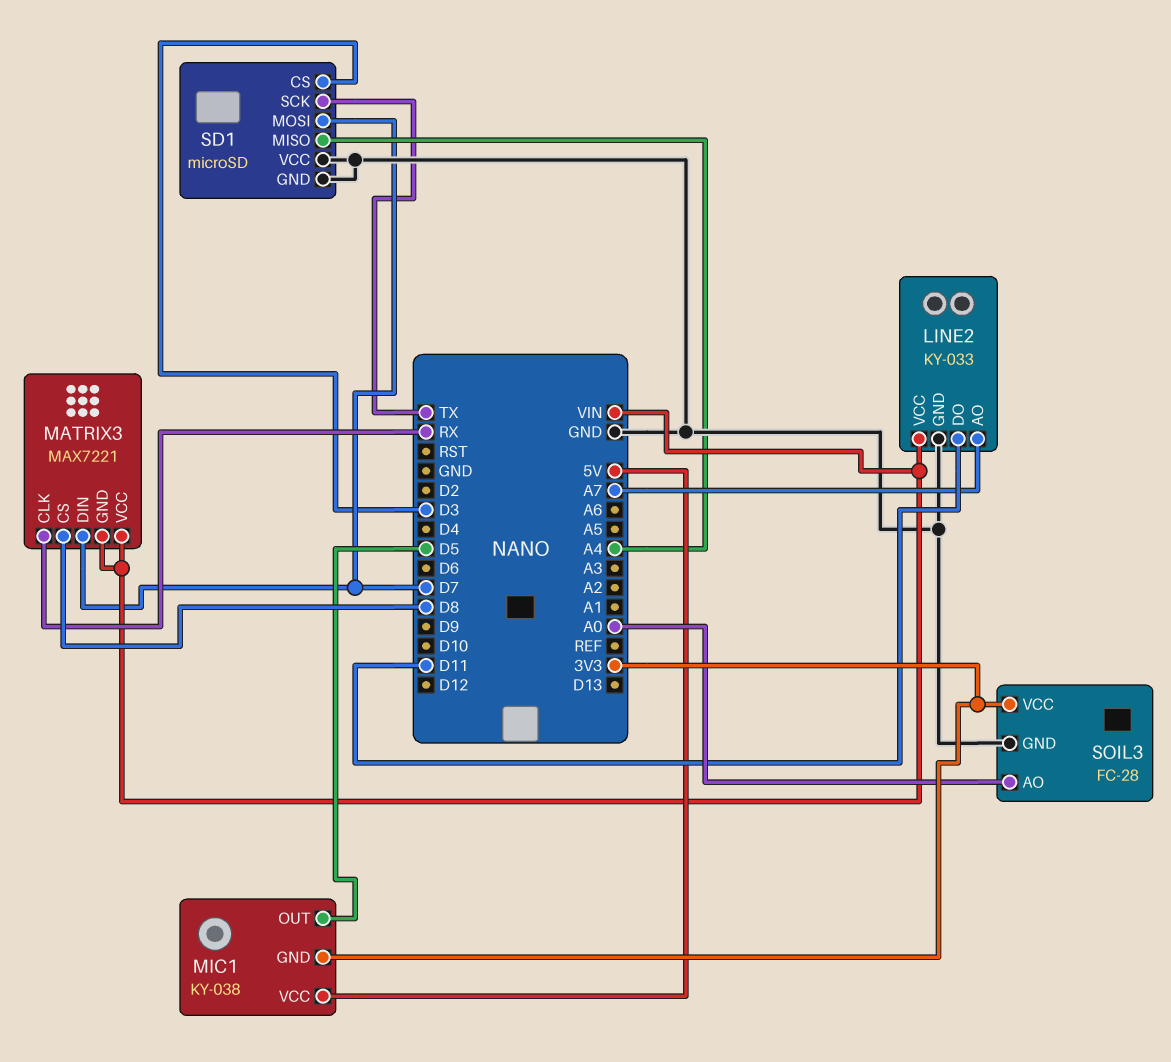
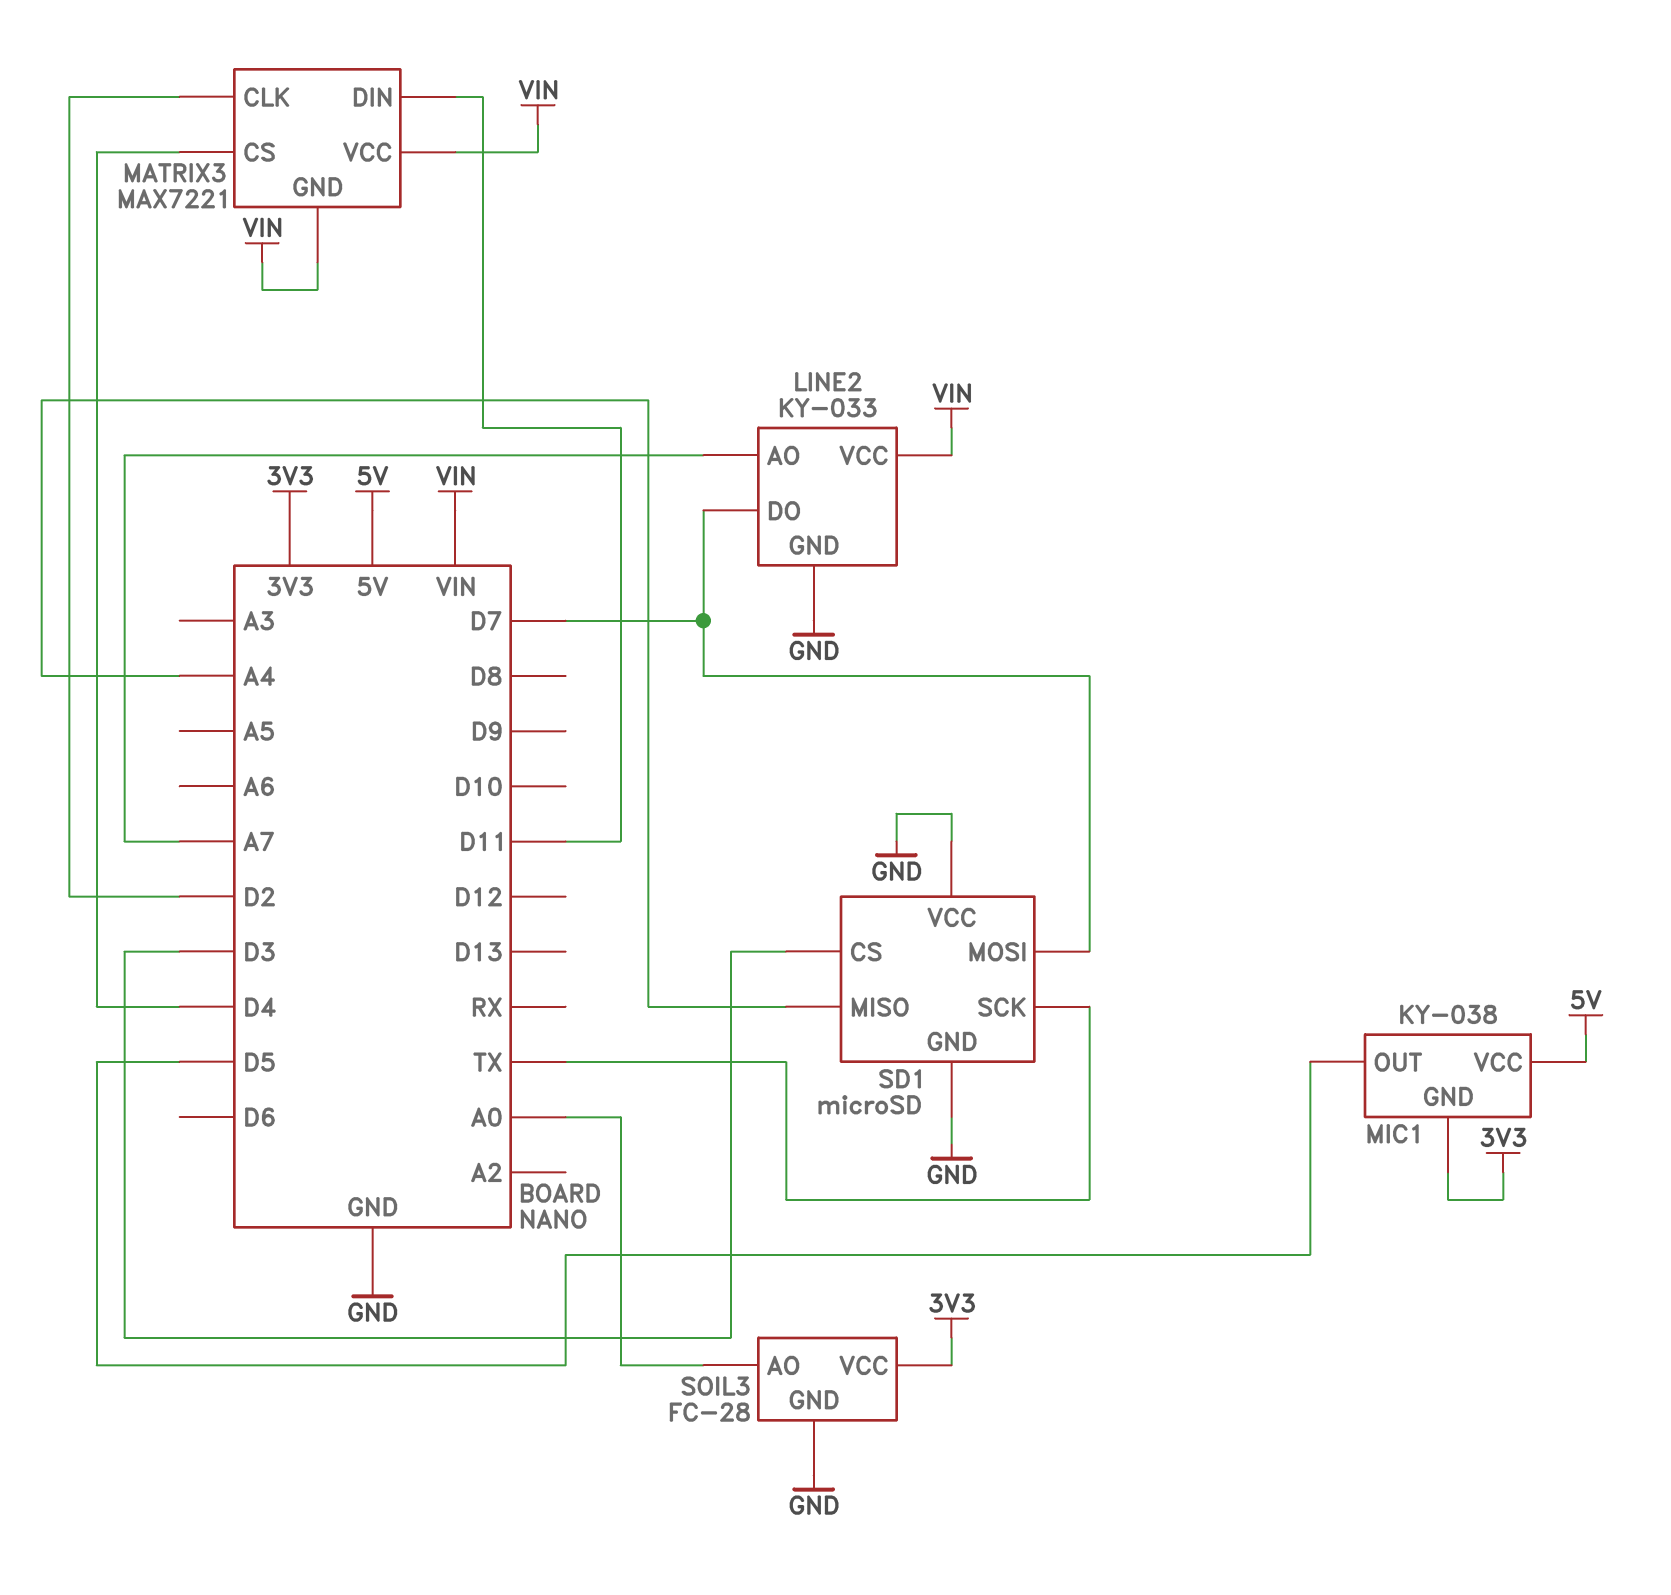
LINE2 pin DO: D11 -> D7
MATRIX3 pin CLK: RX -> D2
MATRIX3 pin CS: D8 -> D4
MATRIX3 pin DIN: D7 -> D11

